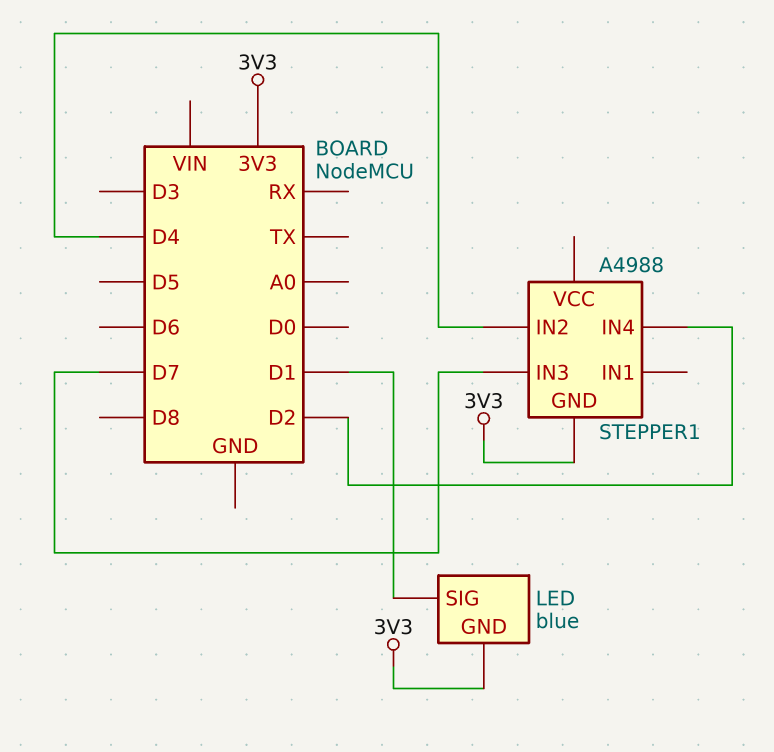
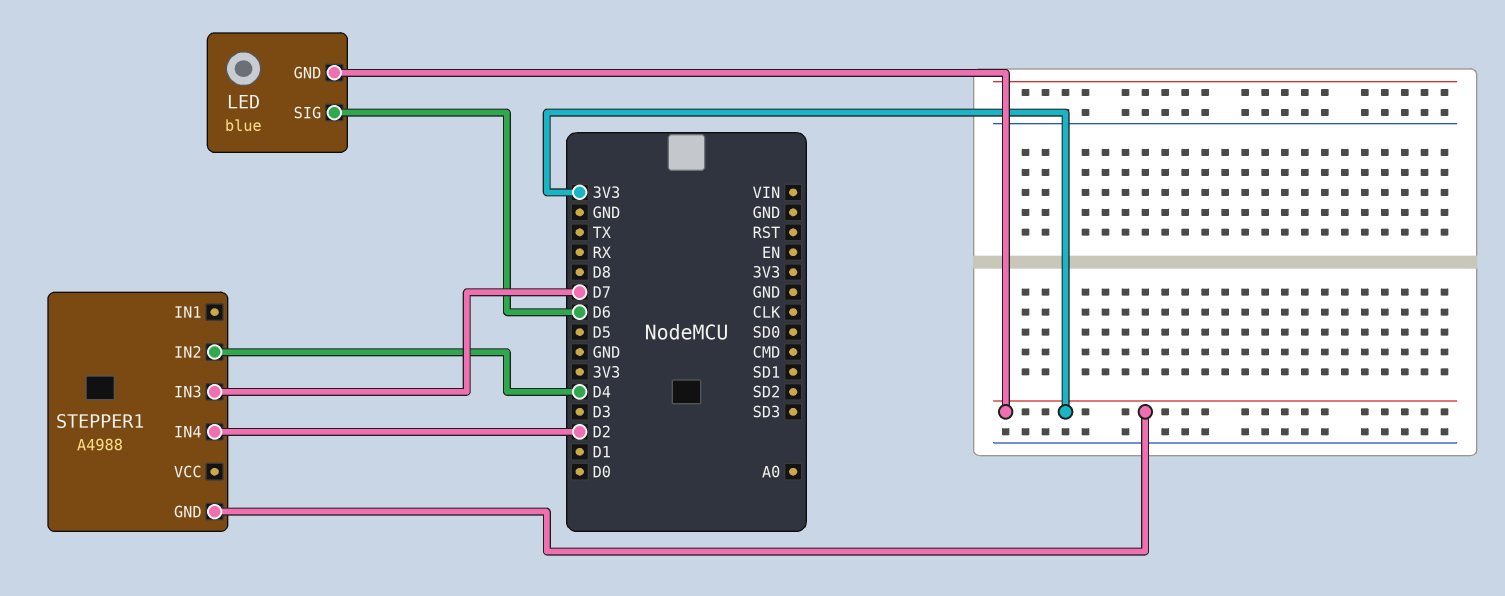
LED pin SIG: D1 -> D6

